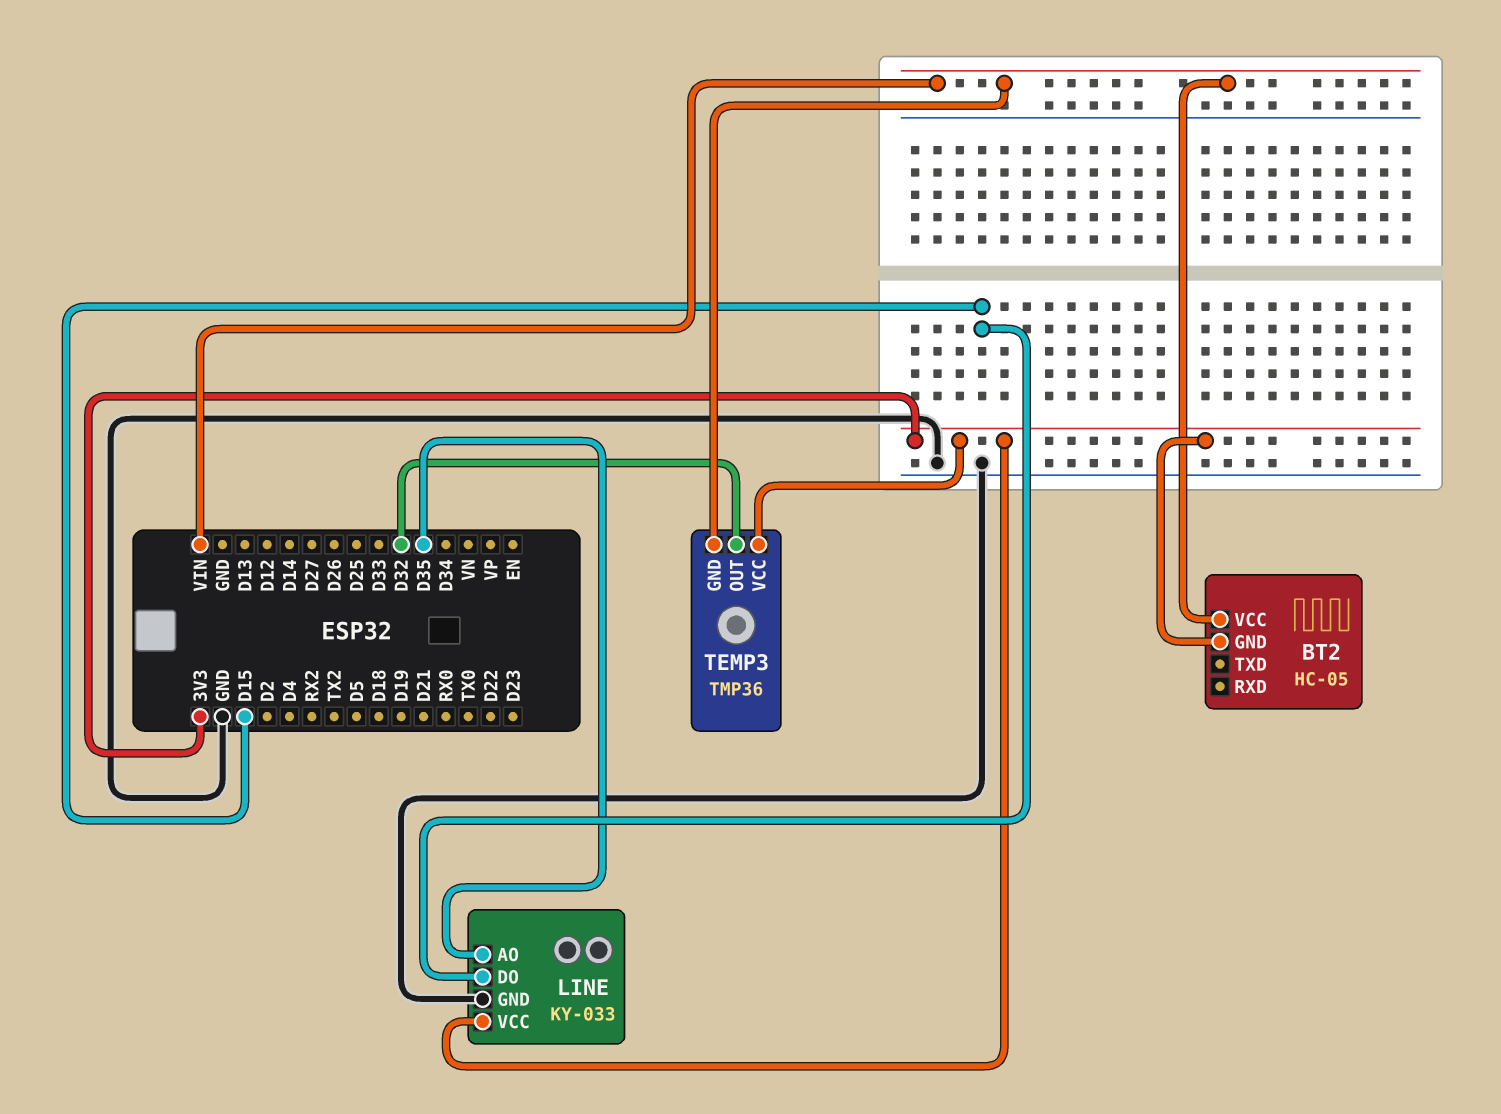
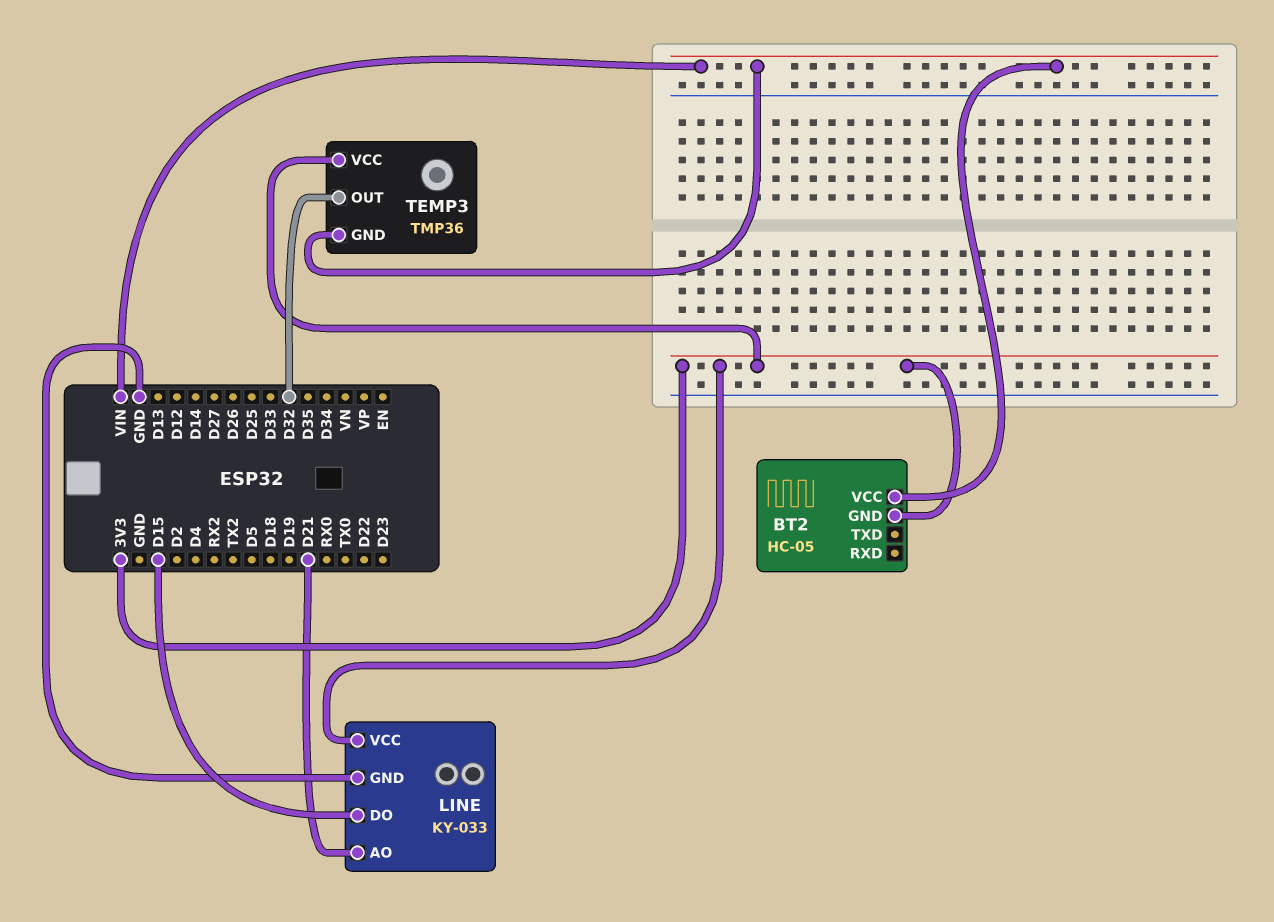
LINE pin AO: D35 -> D21

